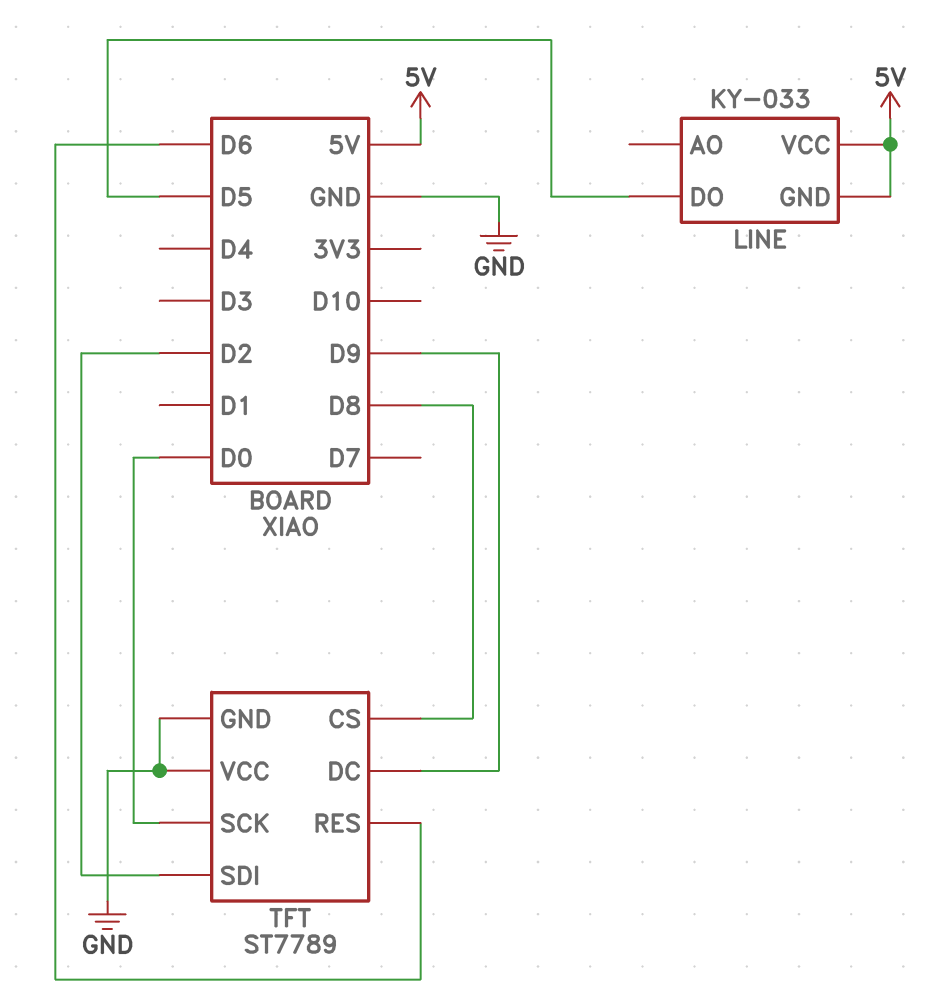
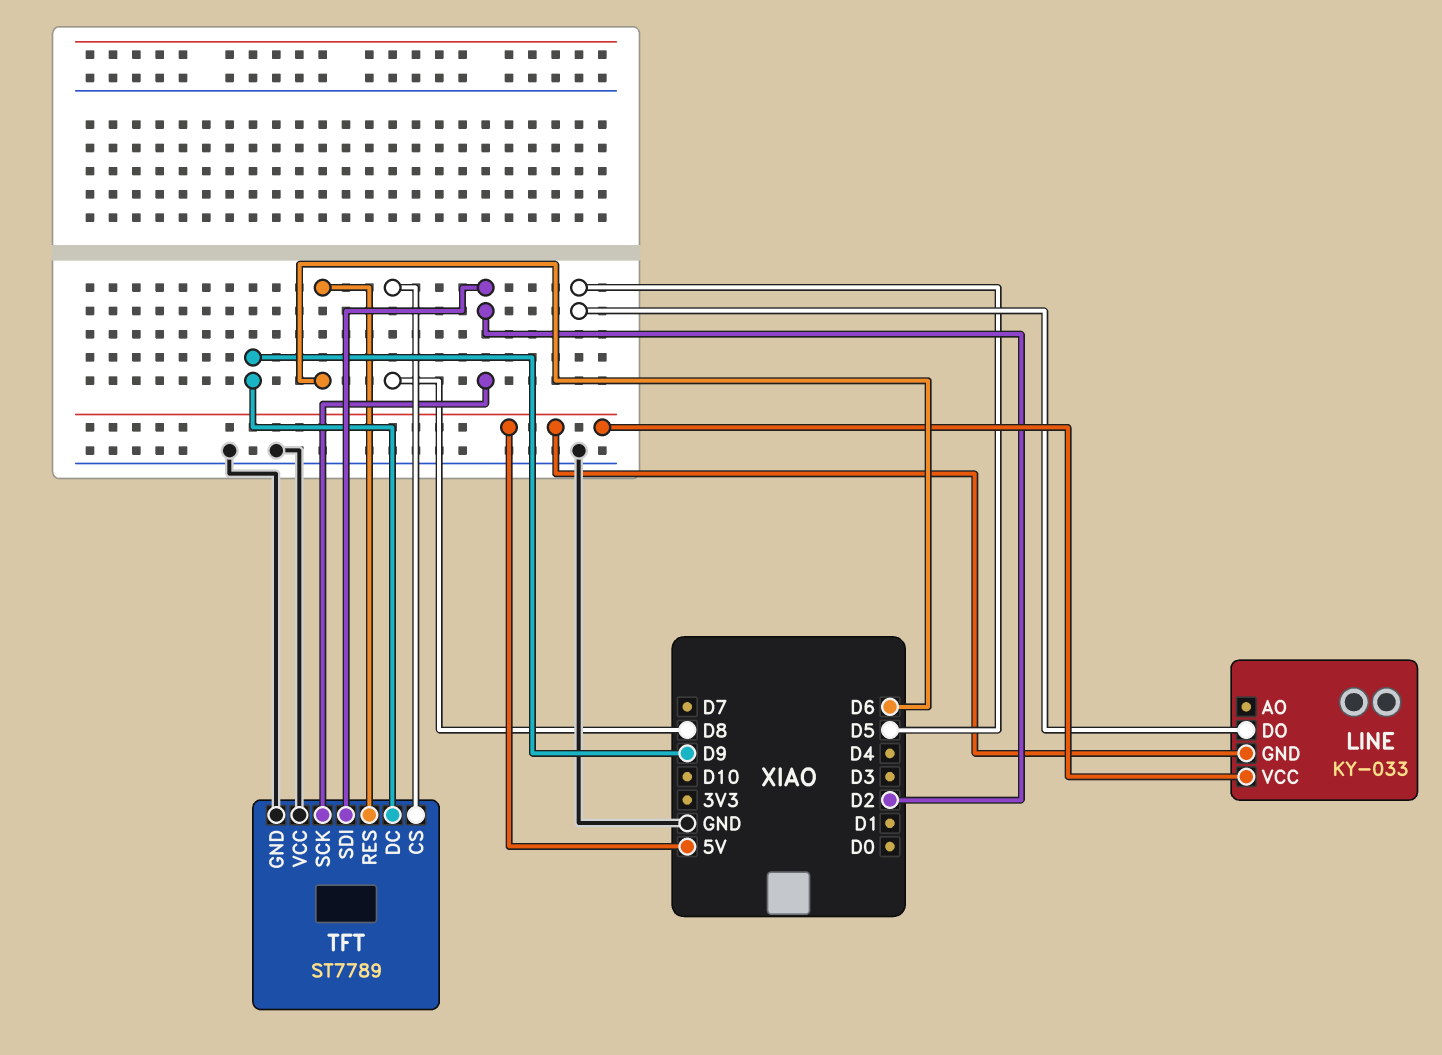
TFT pin SCK: D0 -> D2

